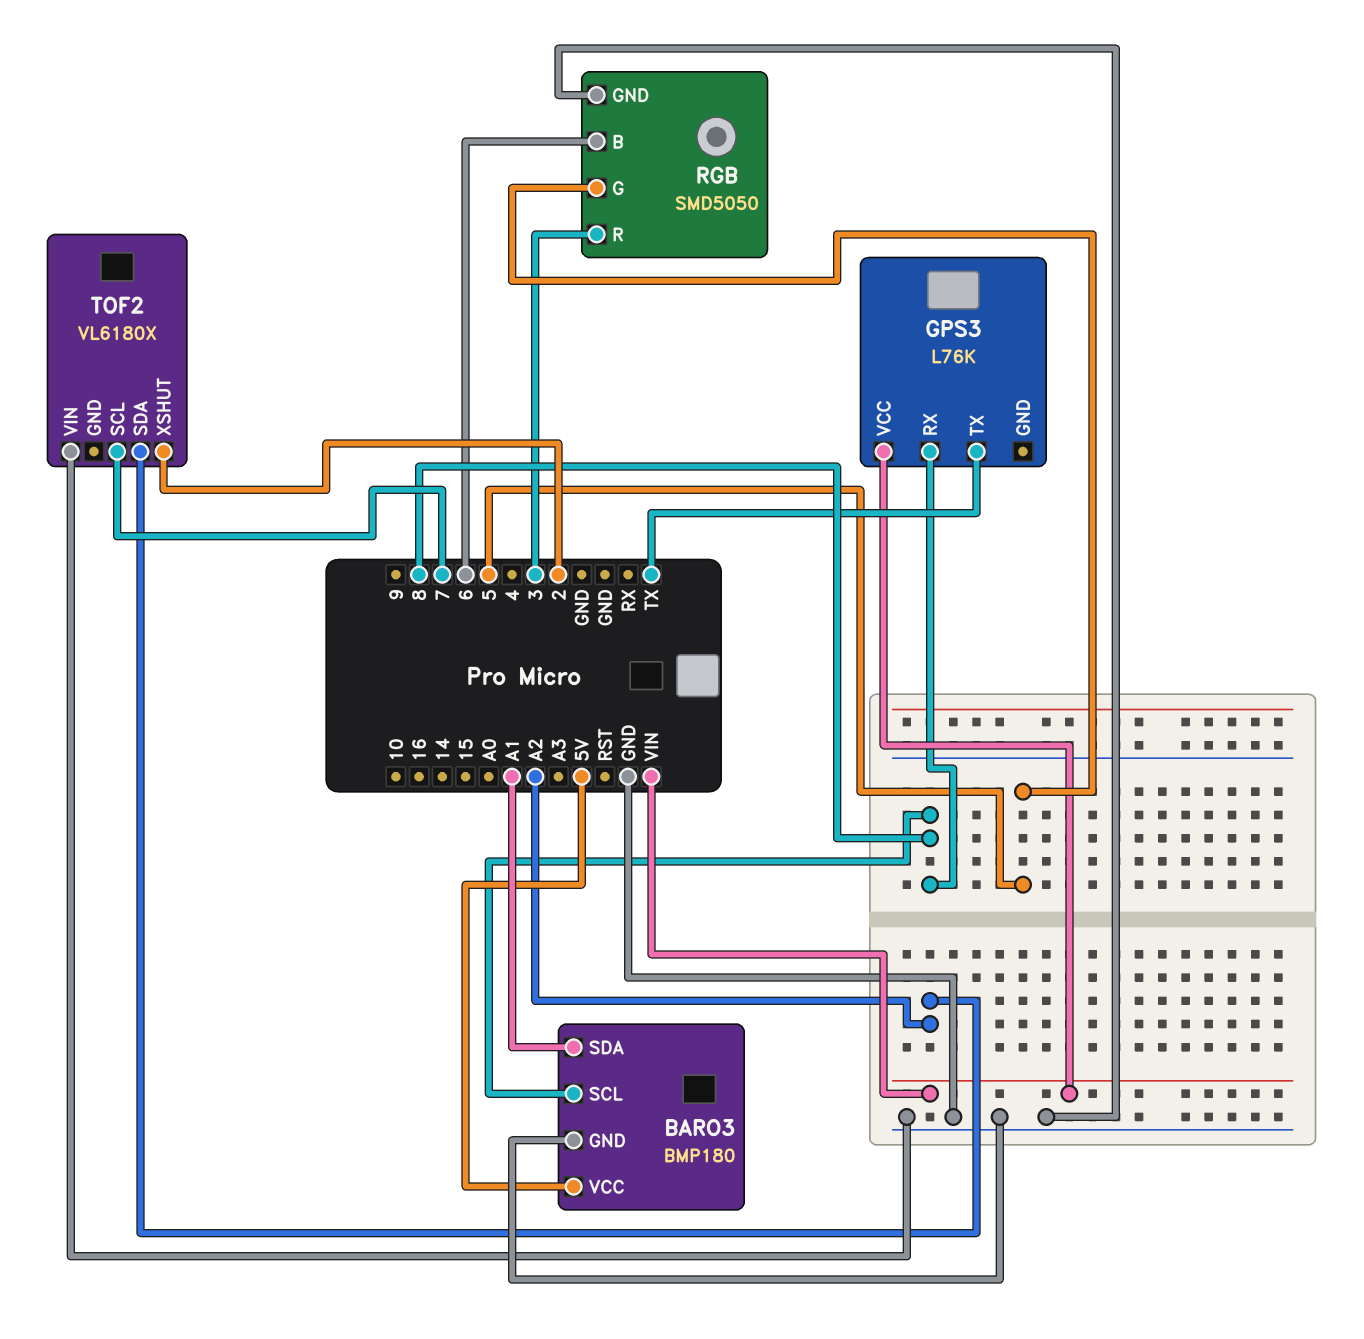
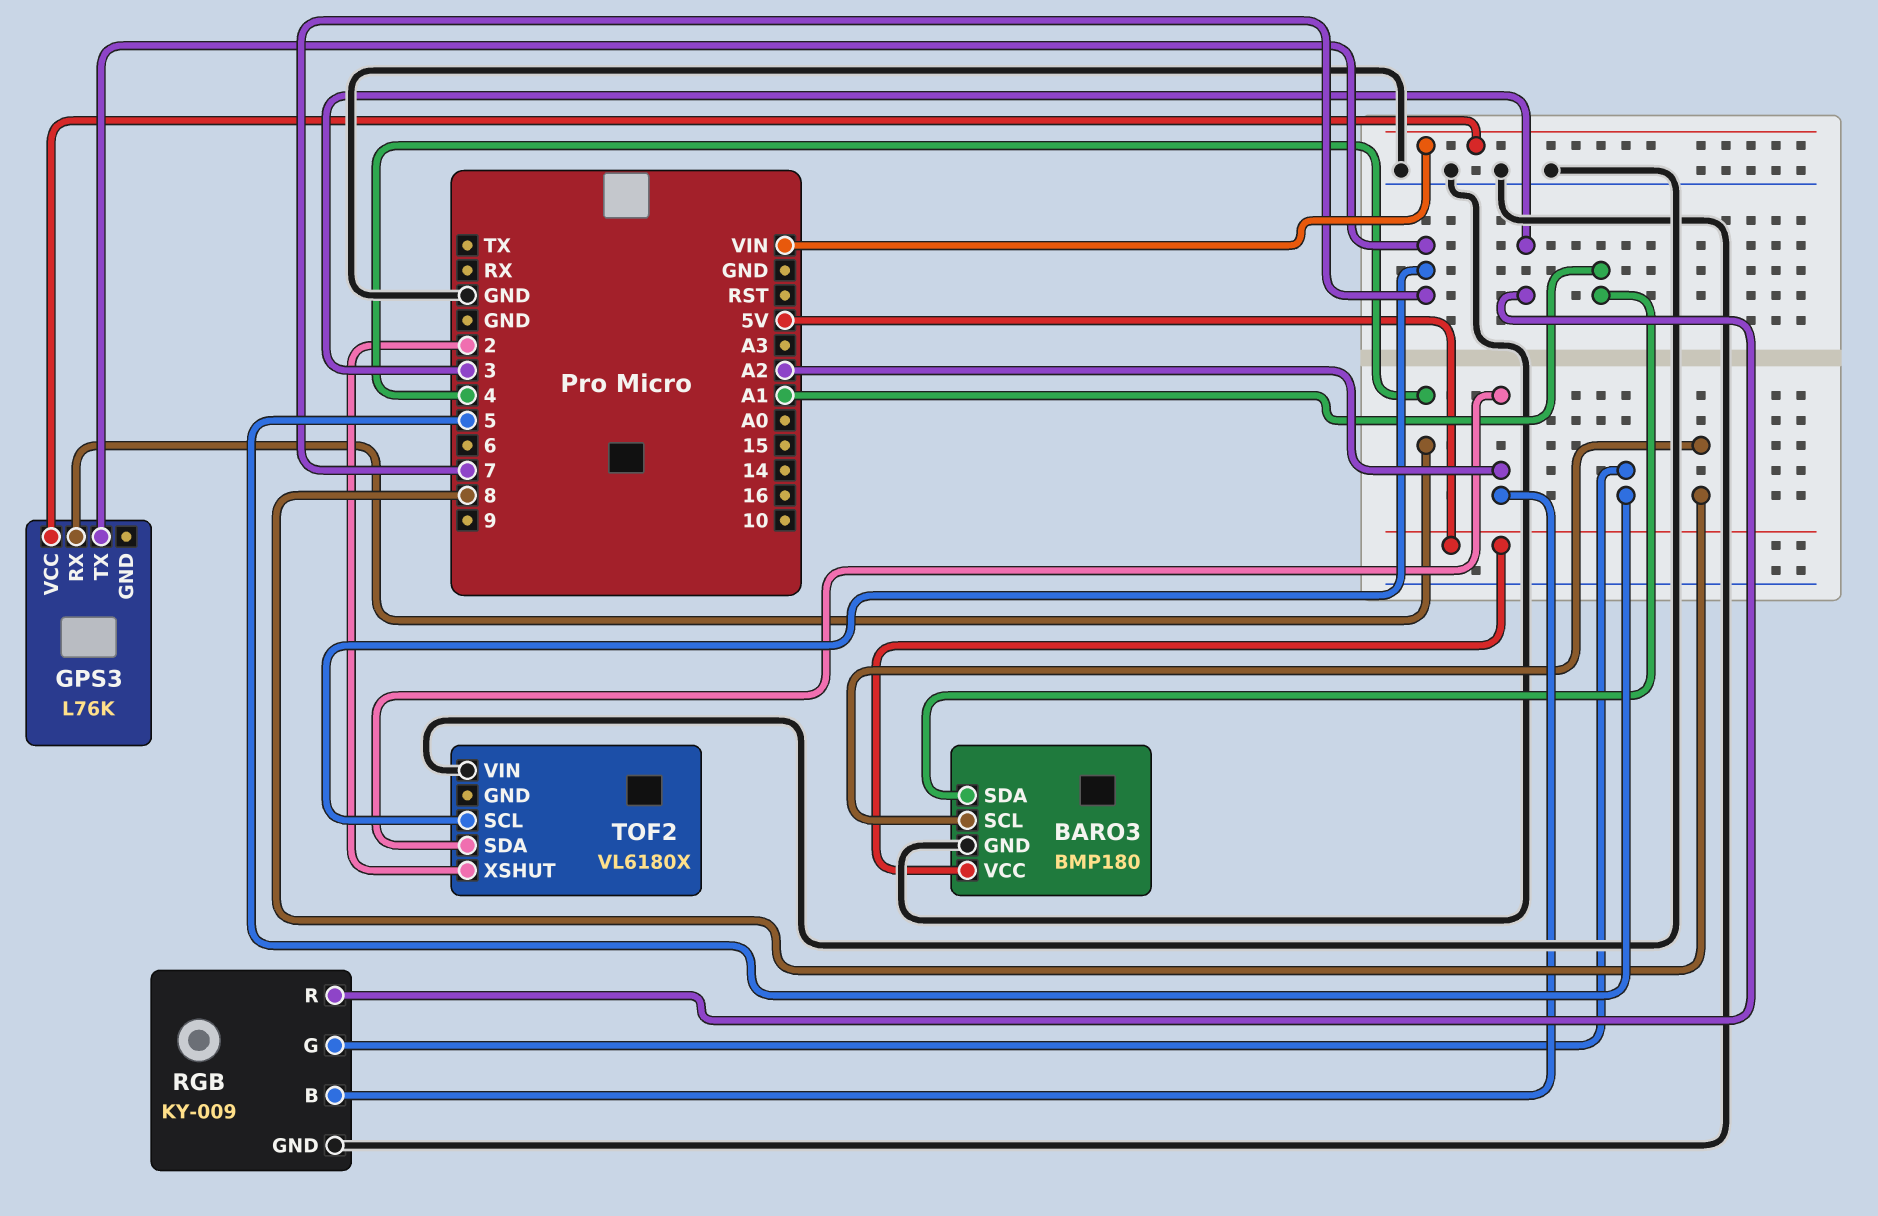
GPS3 pin RX: 8 -> 4
GPS3 pin TX: TX -> 7
RGB: SMD5050 -> KY-009
RGB pin B: 6 -> A2

